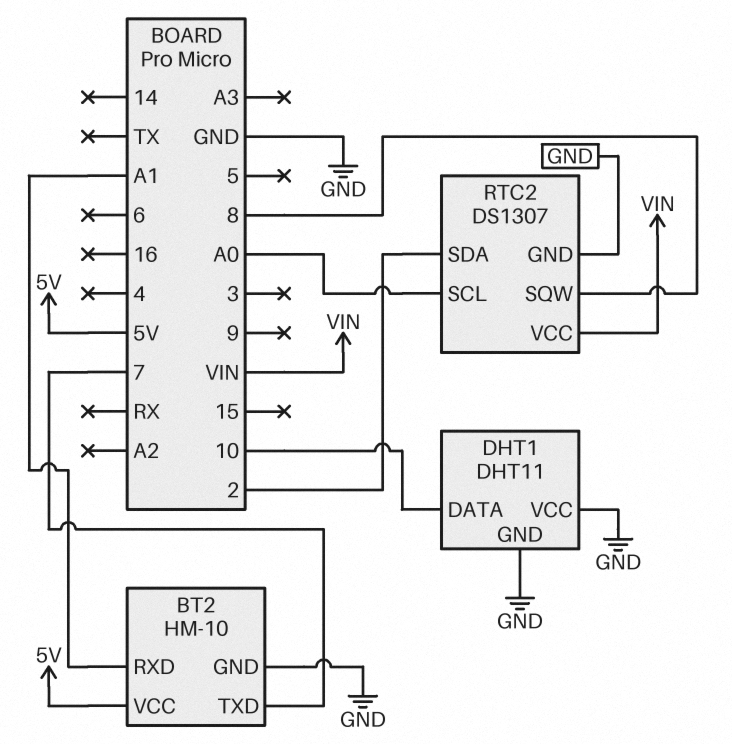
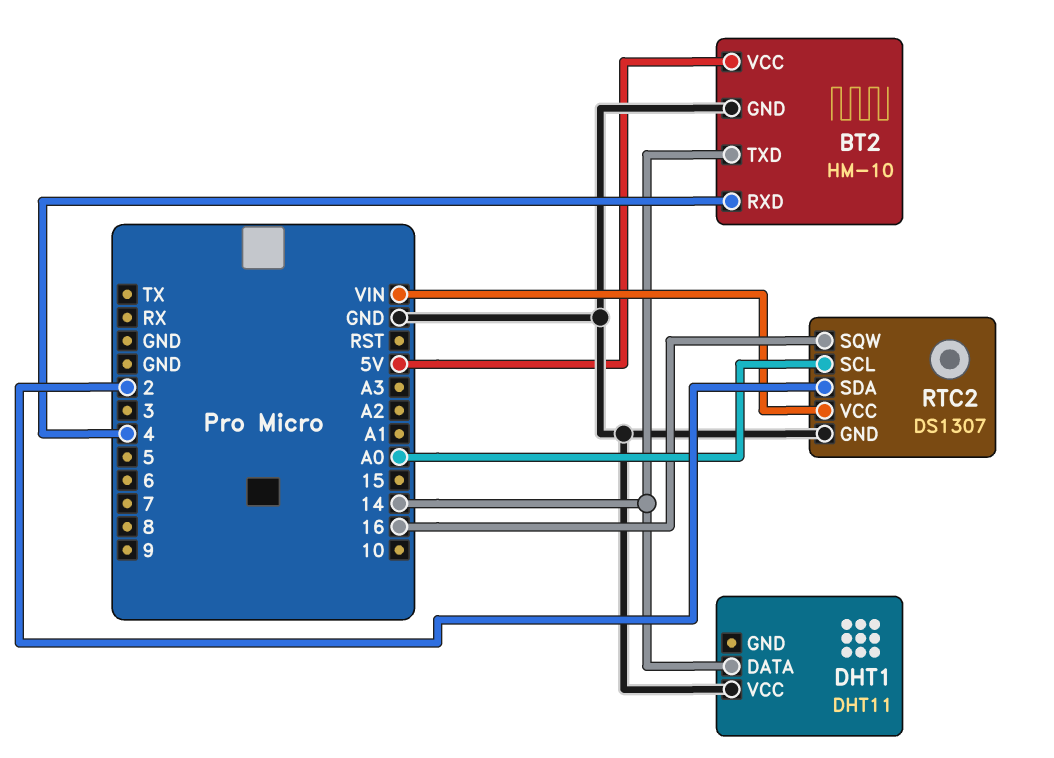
BT2 pin RXD: A1 -> 4
BT2 pin TXD: 7 -> 14
DHT1 pin DATA: 10 -> 14
DHT1 pin GND: GND -> none
RTC2 pin SQW: 8 -> 16

